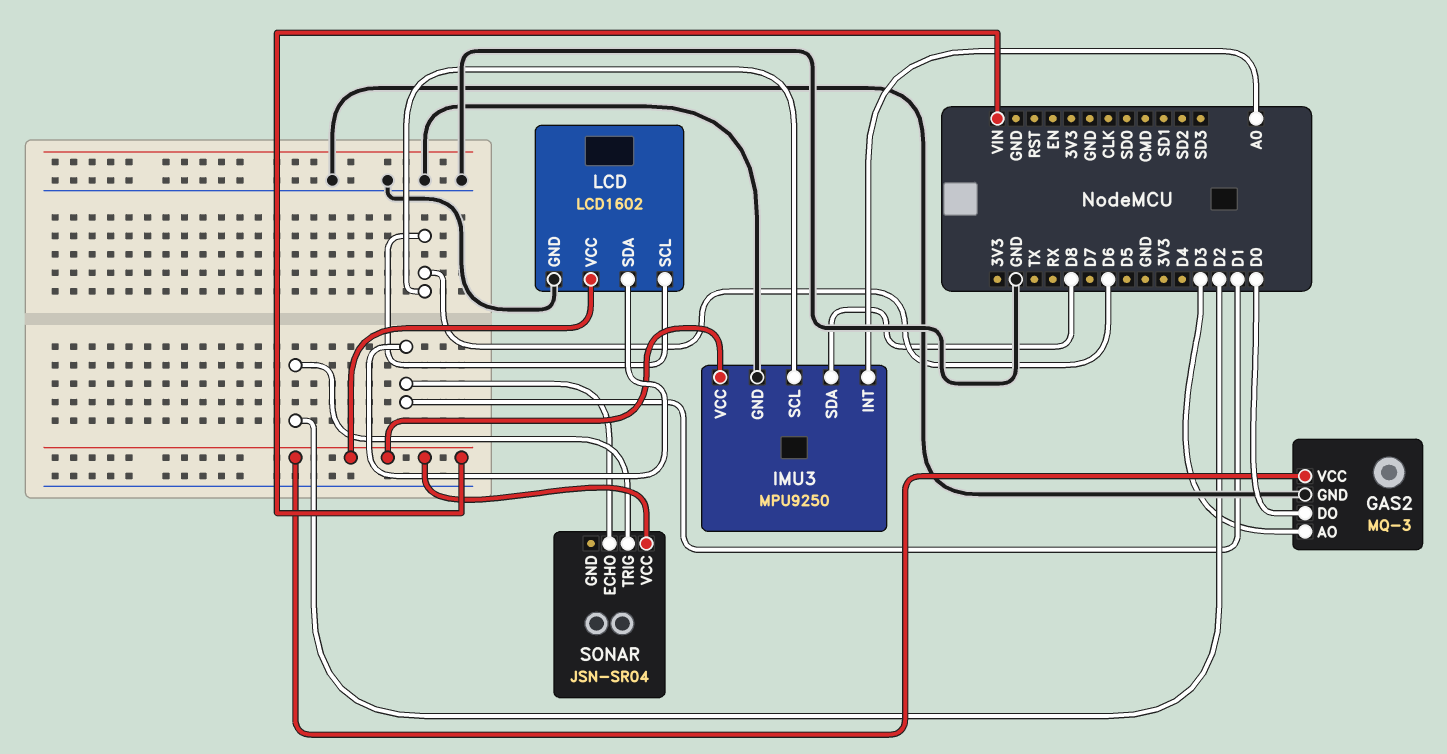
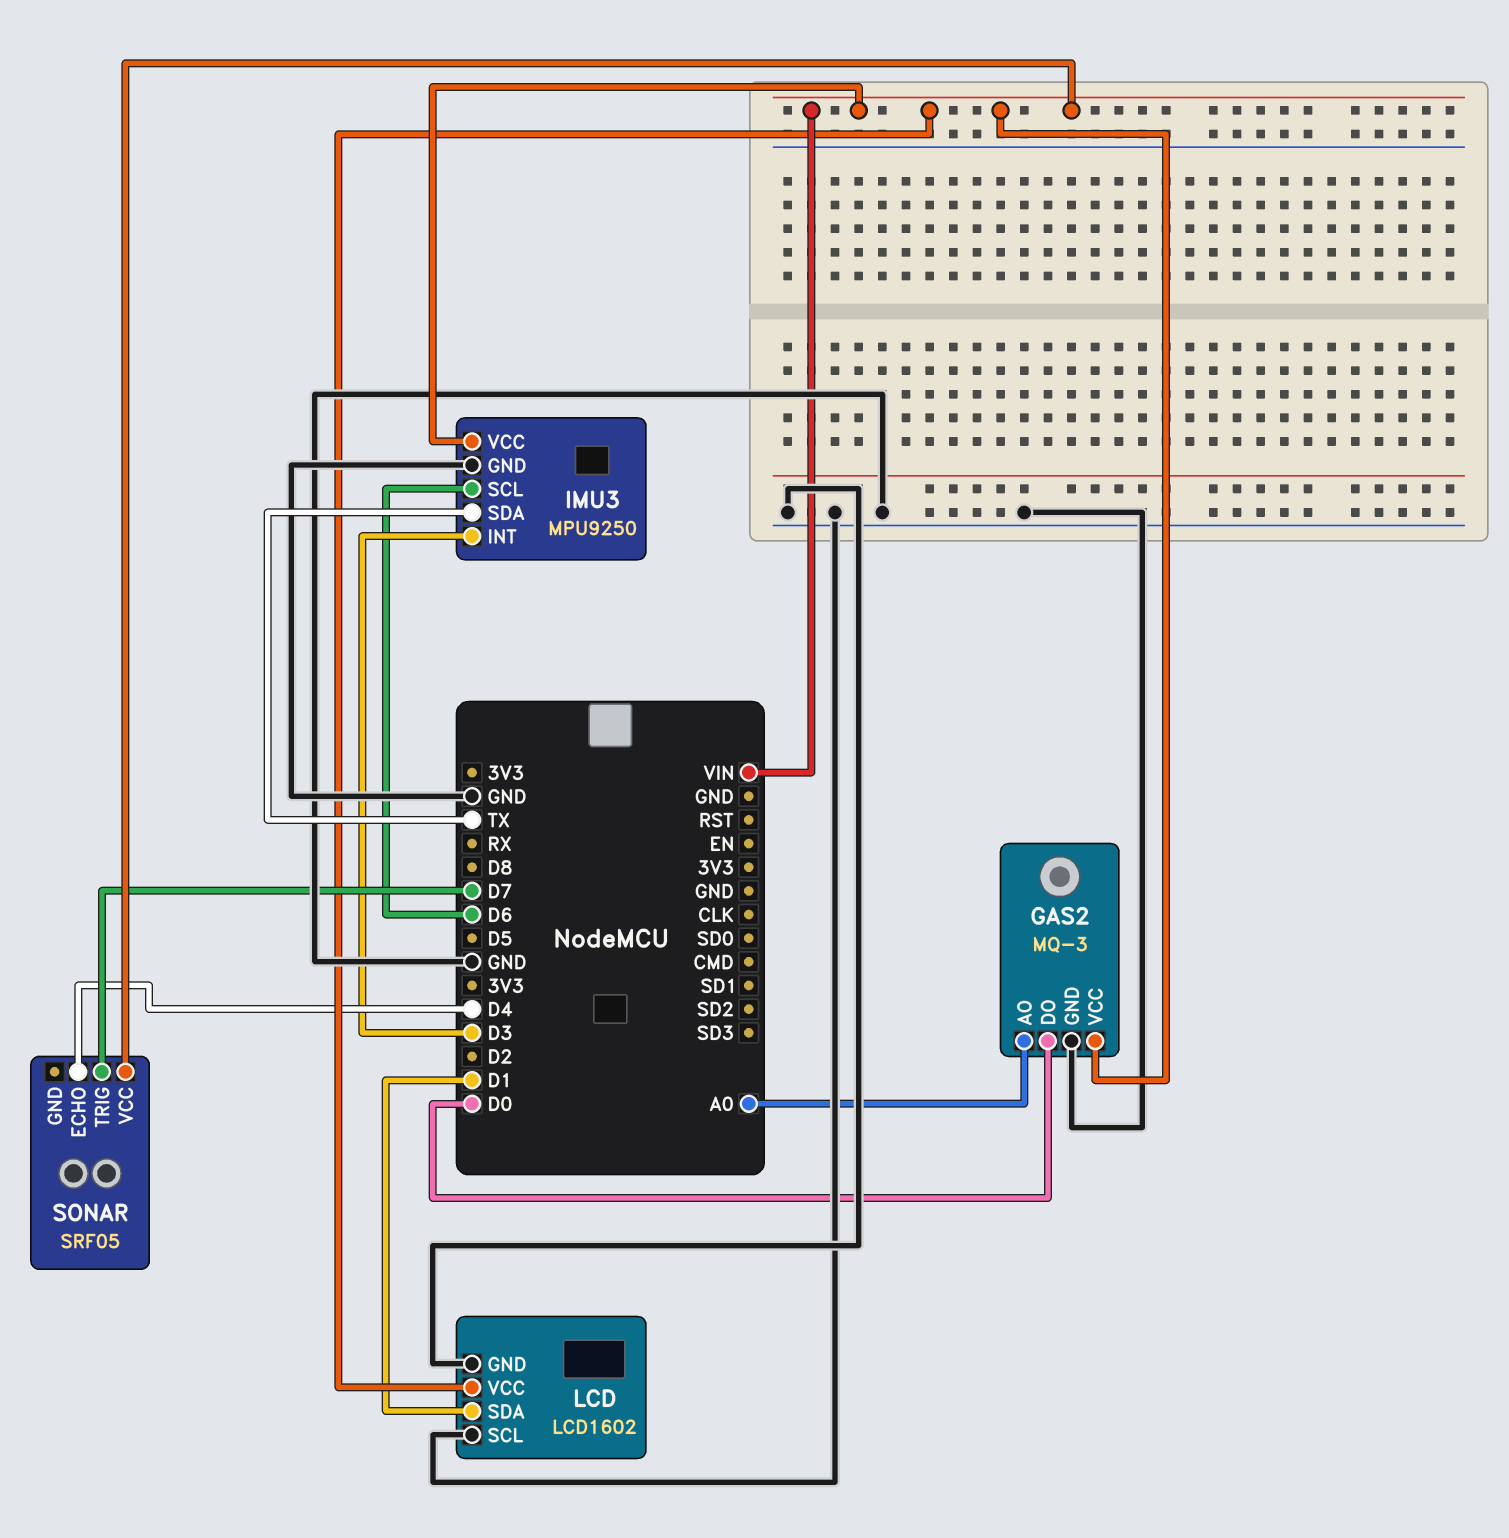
GAS2 pin AO: D3 -> A0
IMU3 pin INT: A0 -> D3
IMU3 pin SDA: D8 -> TX
LCD pin SCL: D6 -> GND
SONAR: JSN-SR04 -> SRF05
SONAR pin ECHO: D1 -> D4
SONAR pin TRIG: D2 -> D7

